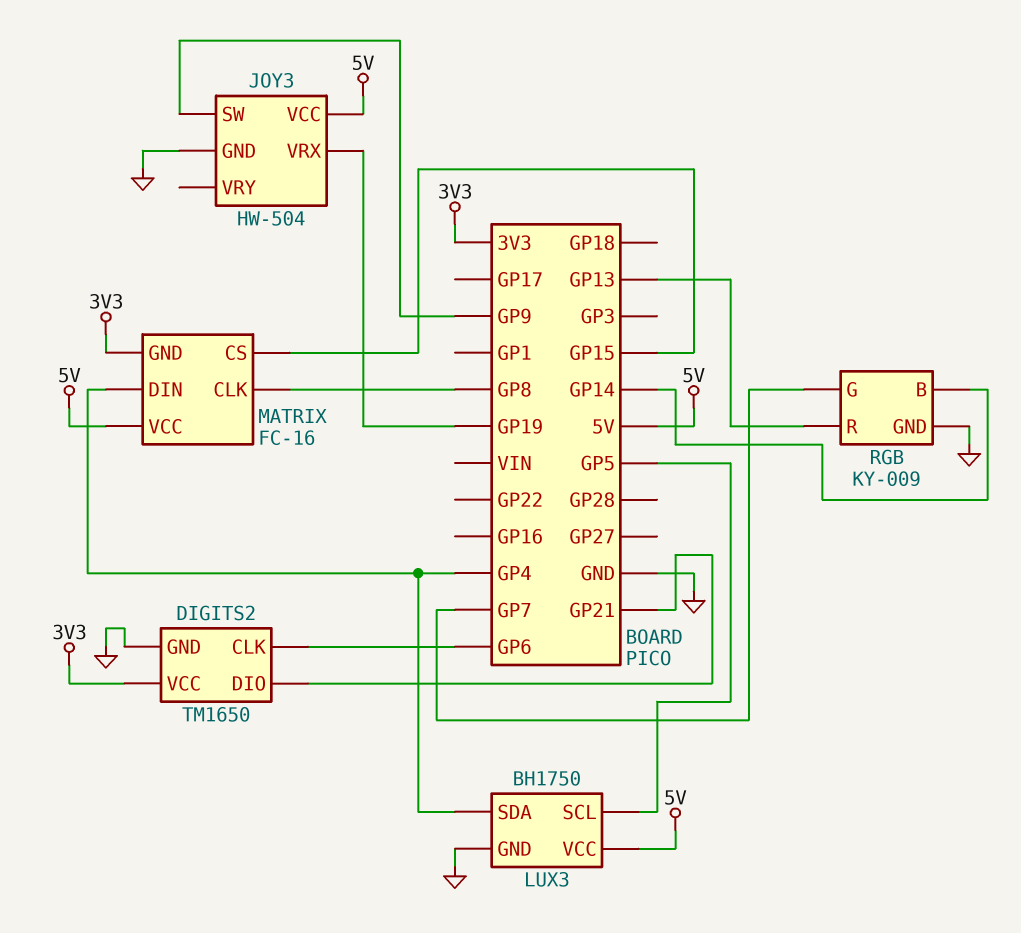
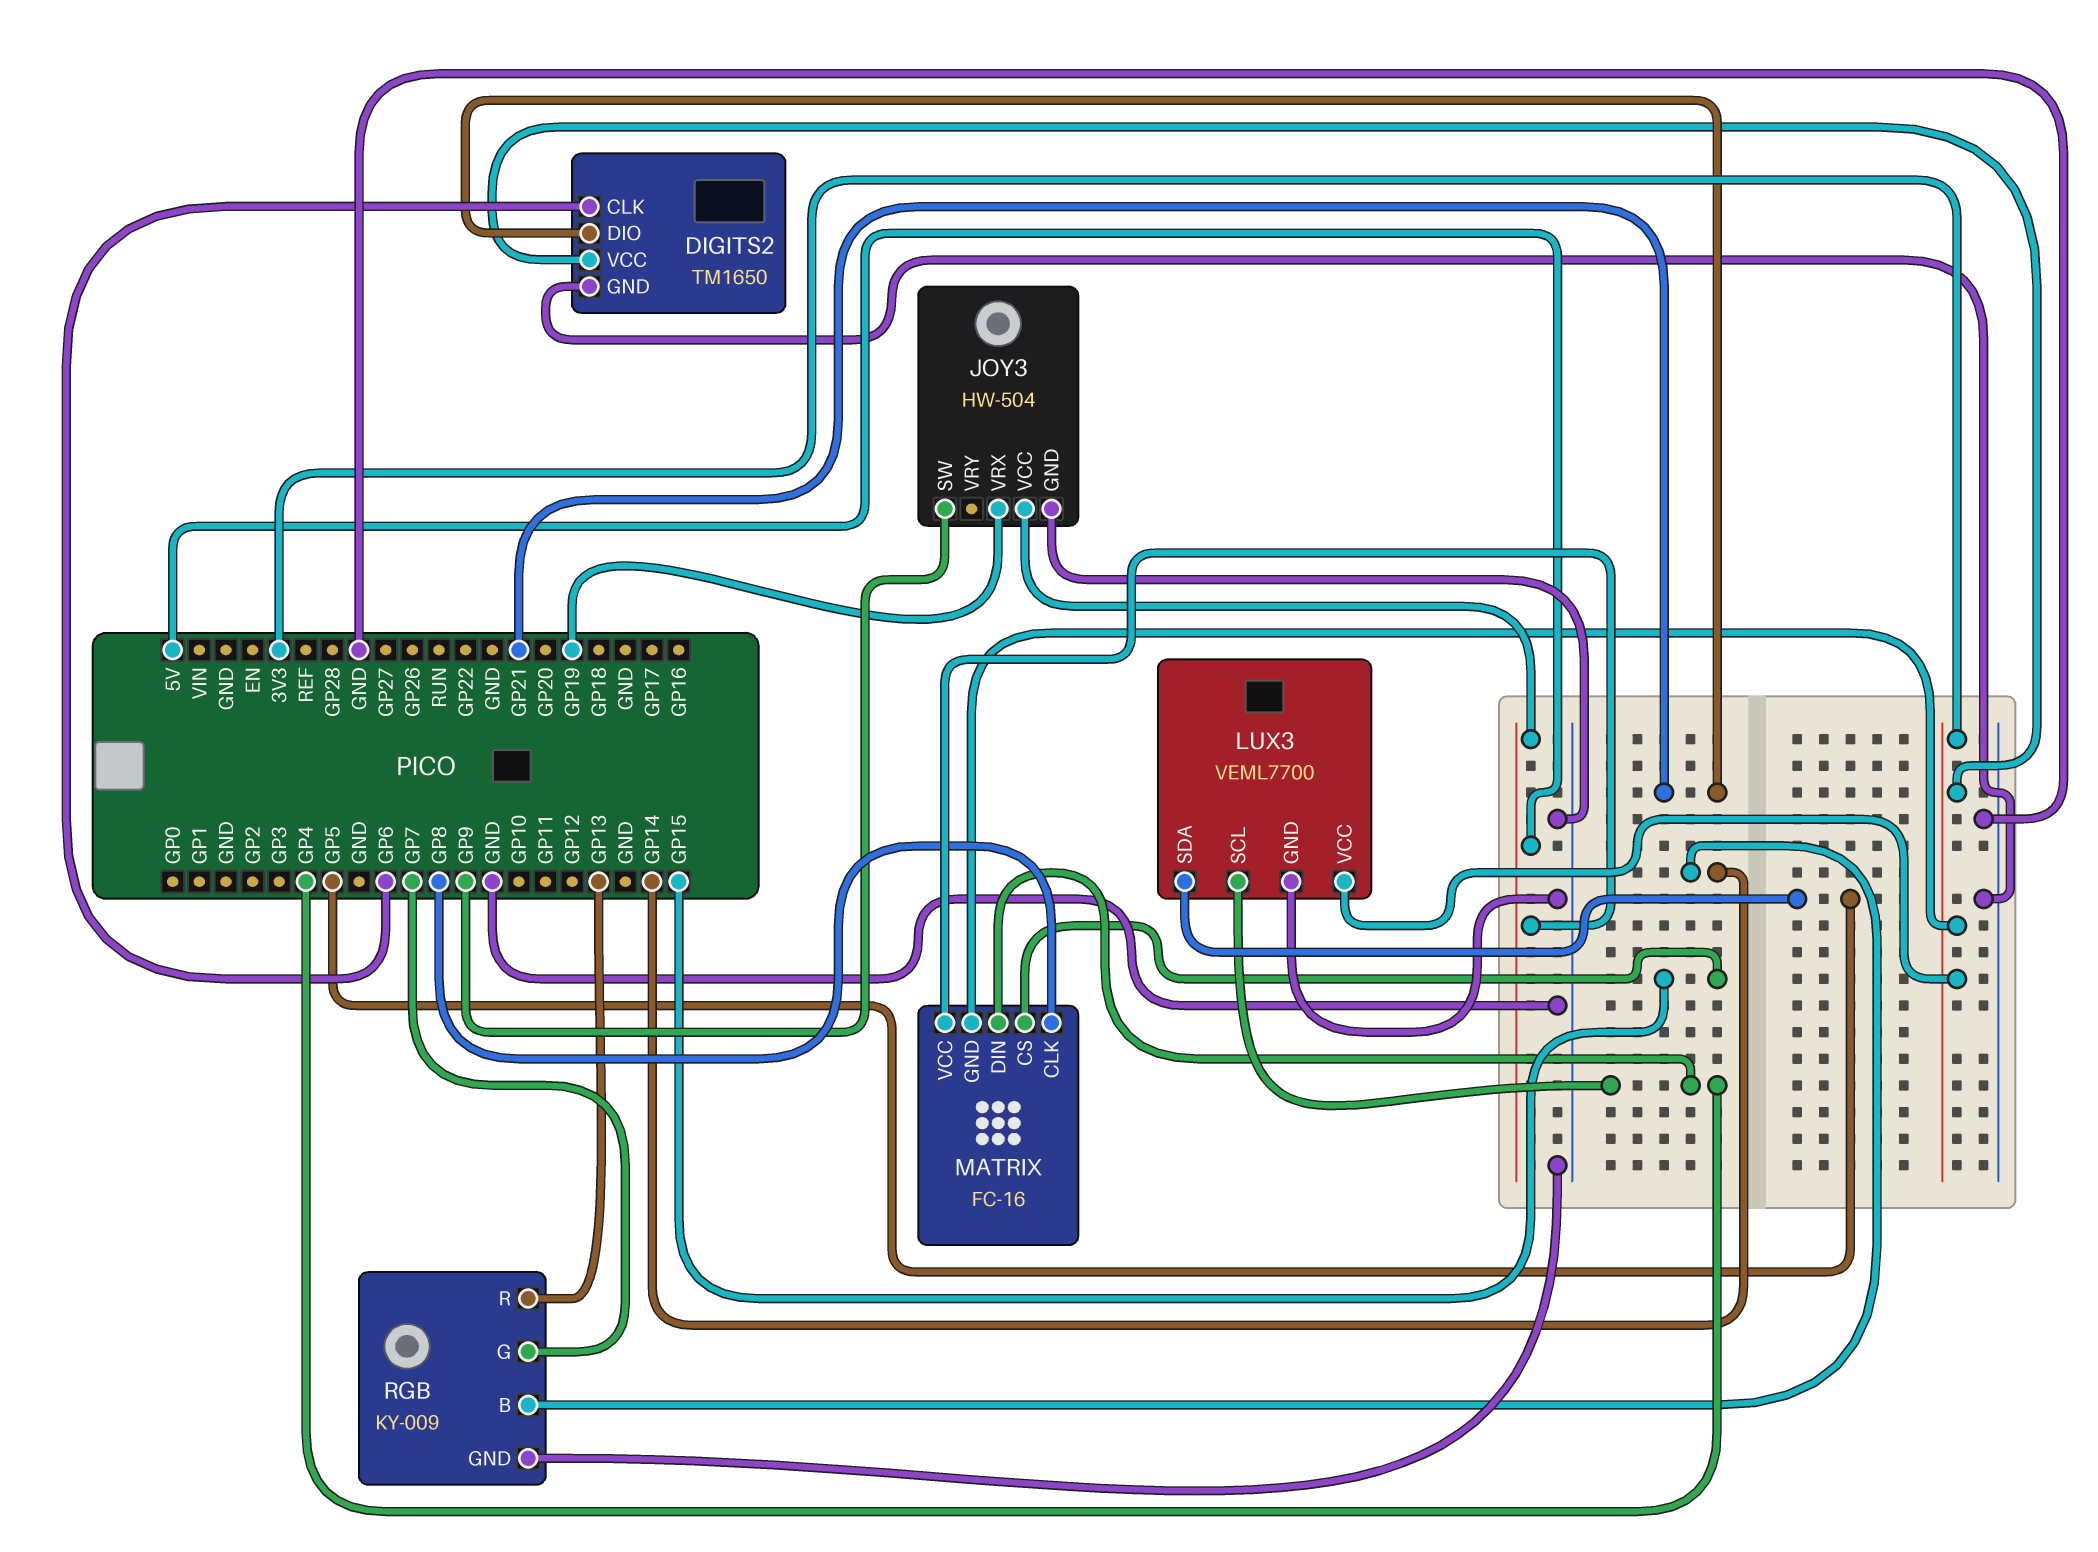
LUX3: BH1750 -> VEML7700
LUX3 pin SCL: GP5 -> GP4
LUX3 pin SDA: GP4 -> GP5
LUX3 pin VCC: 5V -> 3V3

